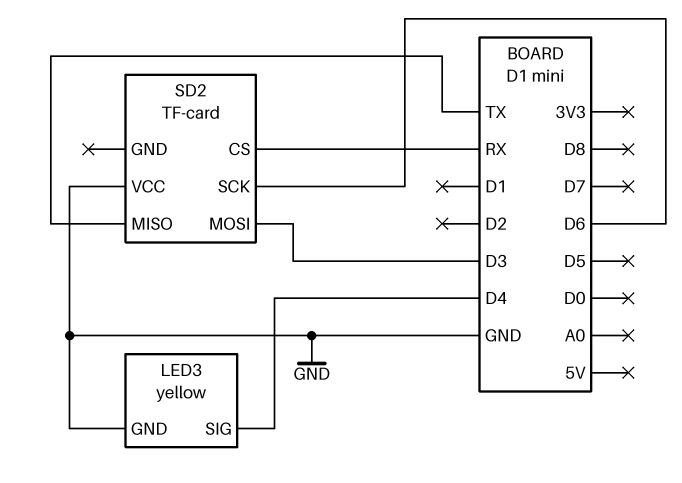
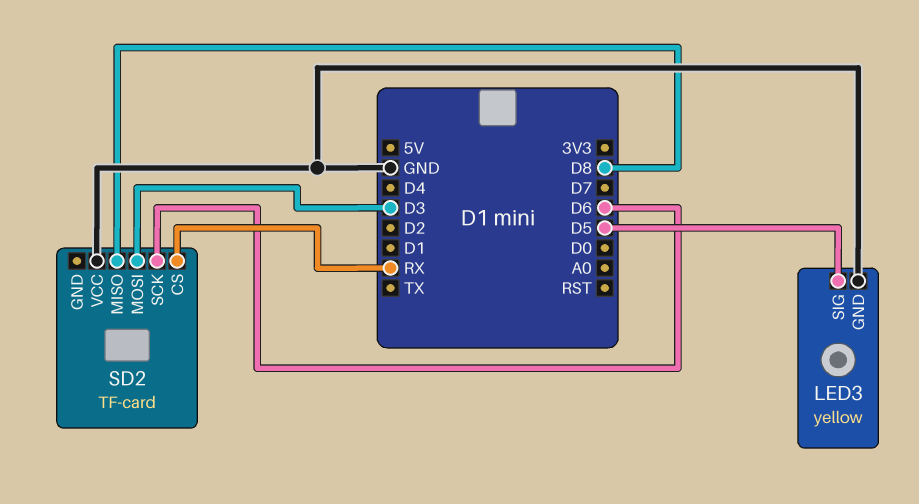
LED3 pin SIG: D4 -> D5
SD2 pin MISO: TX -> D8

